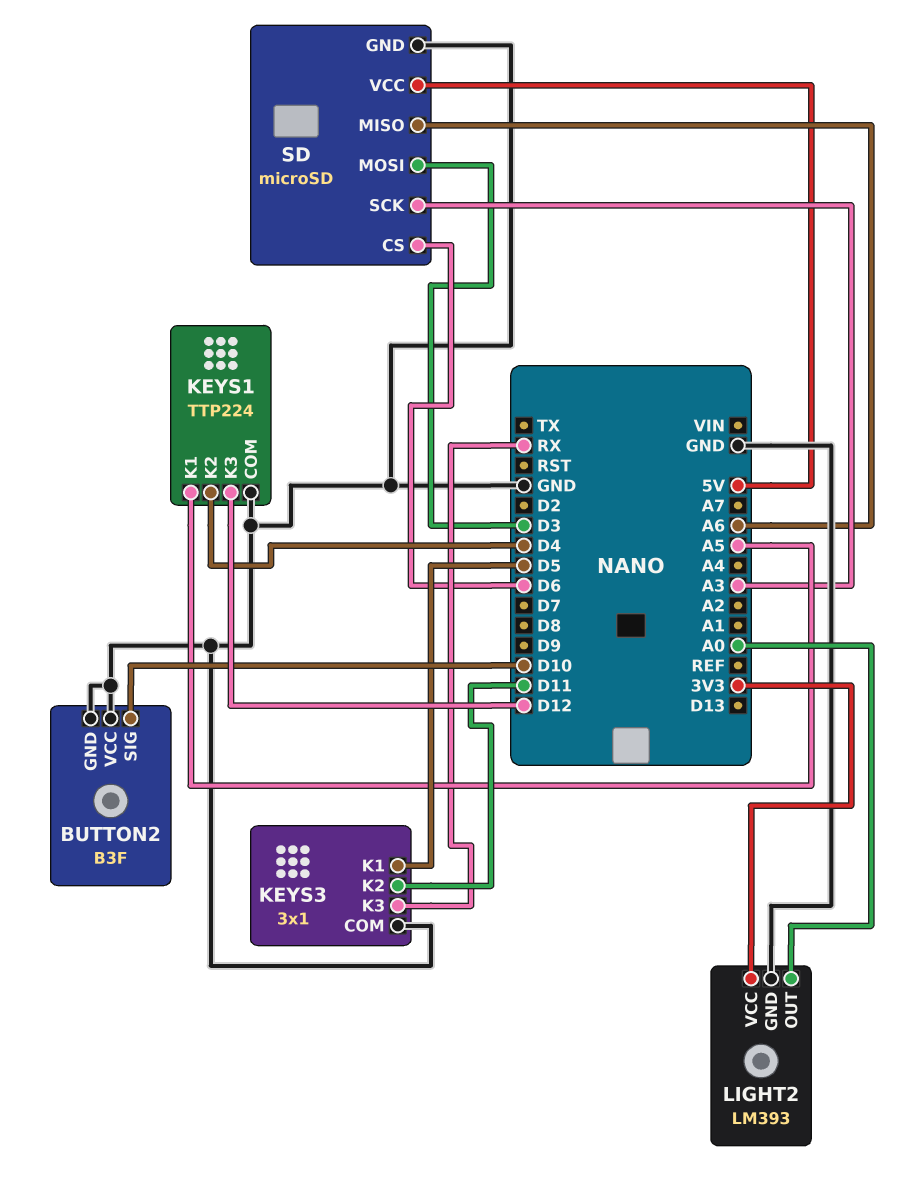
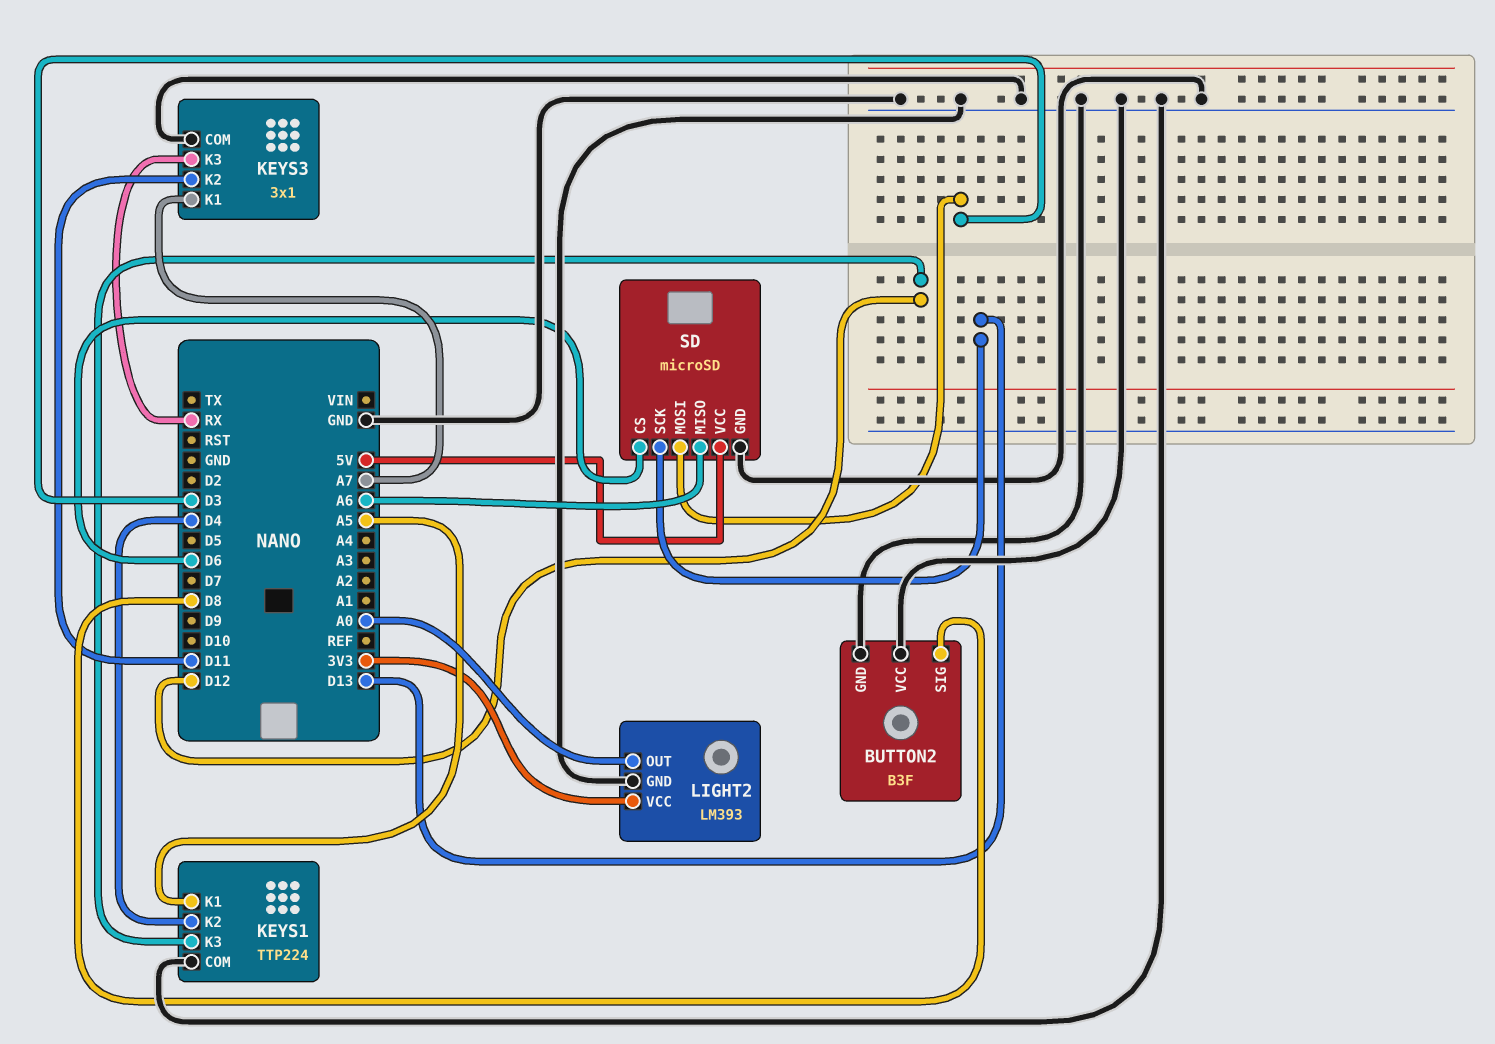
BUTTON2 pin SIG: D10 -> D8
KEYS3 pin K1: D5 -> A7
SD pin SCK: A3 -> D13

